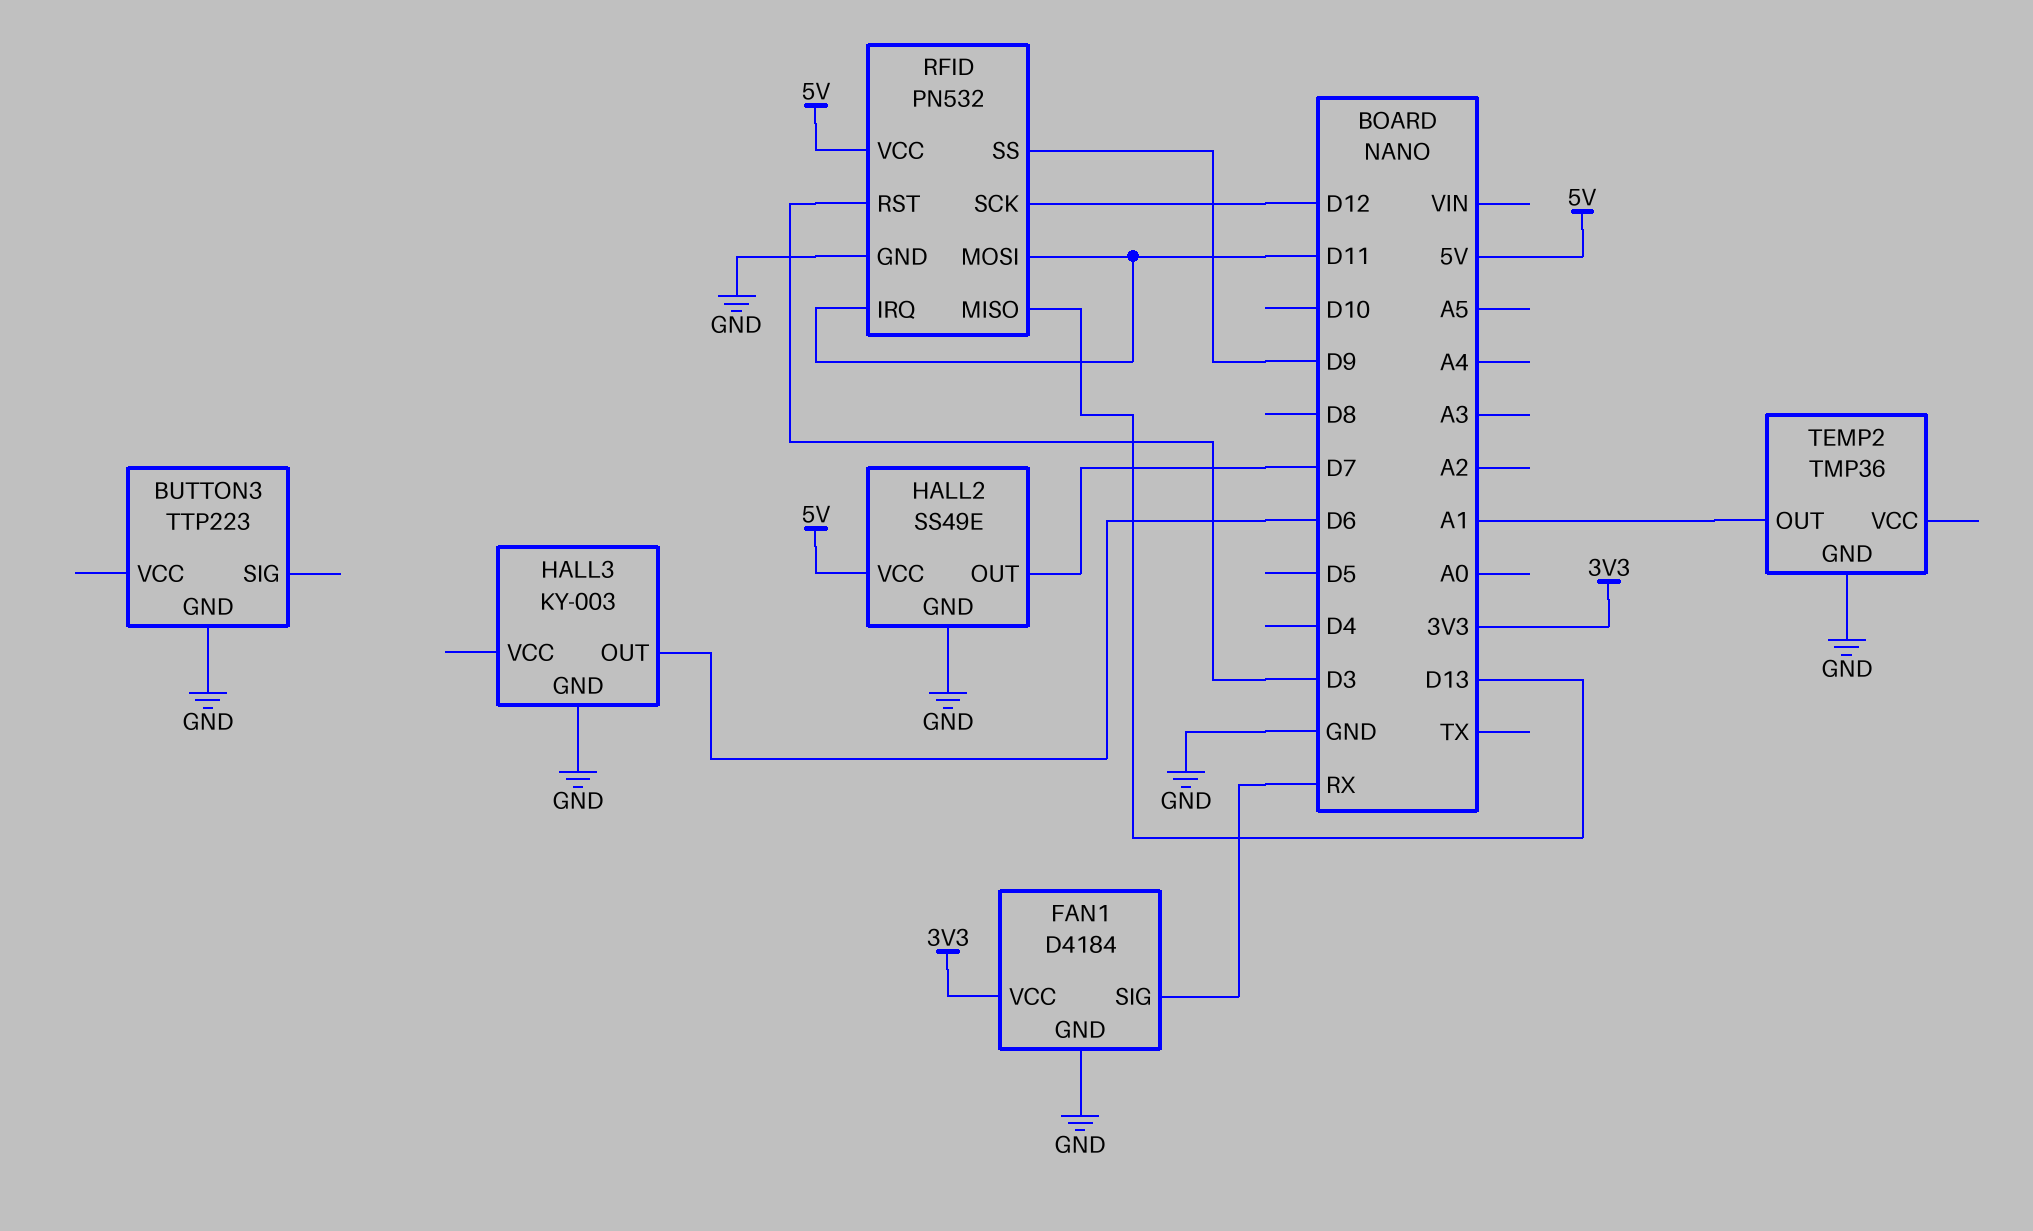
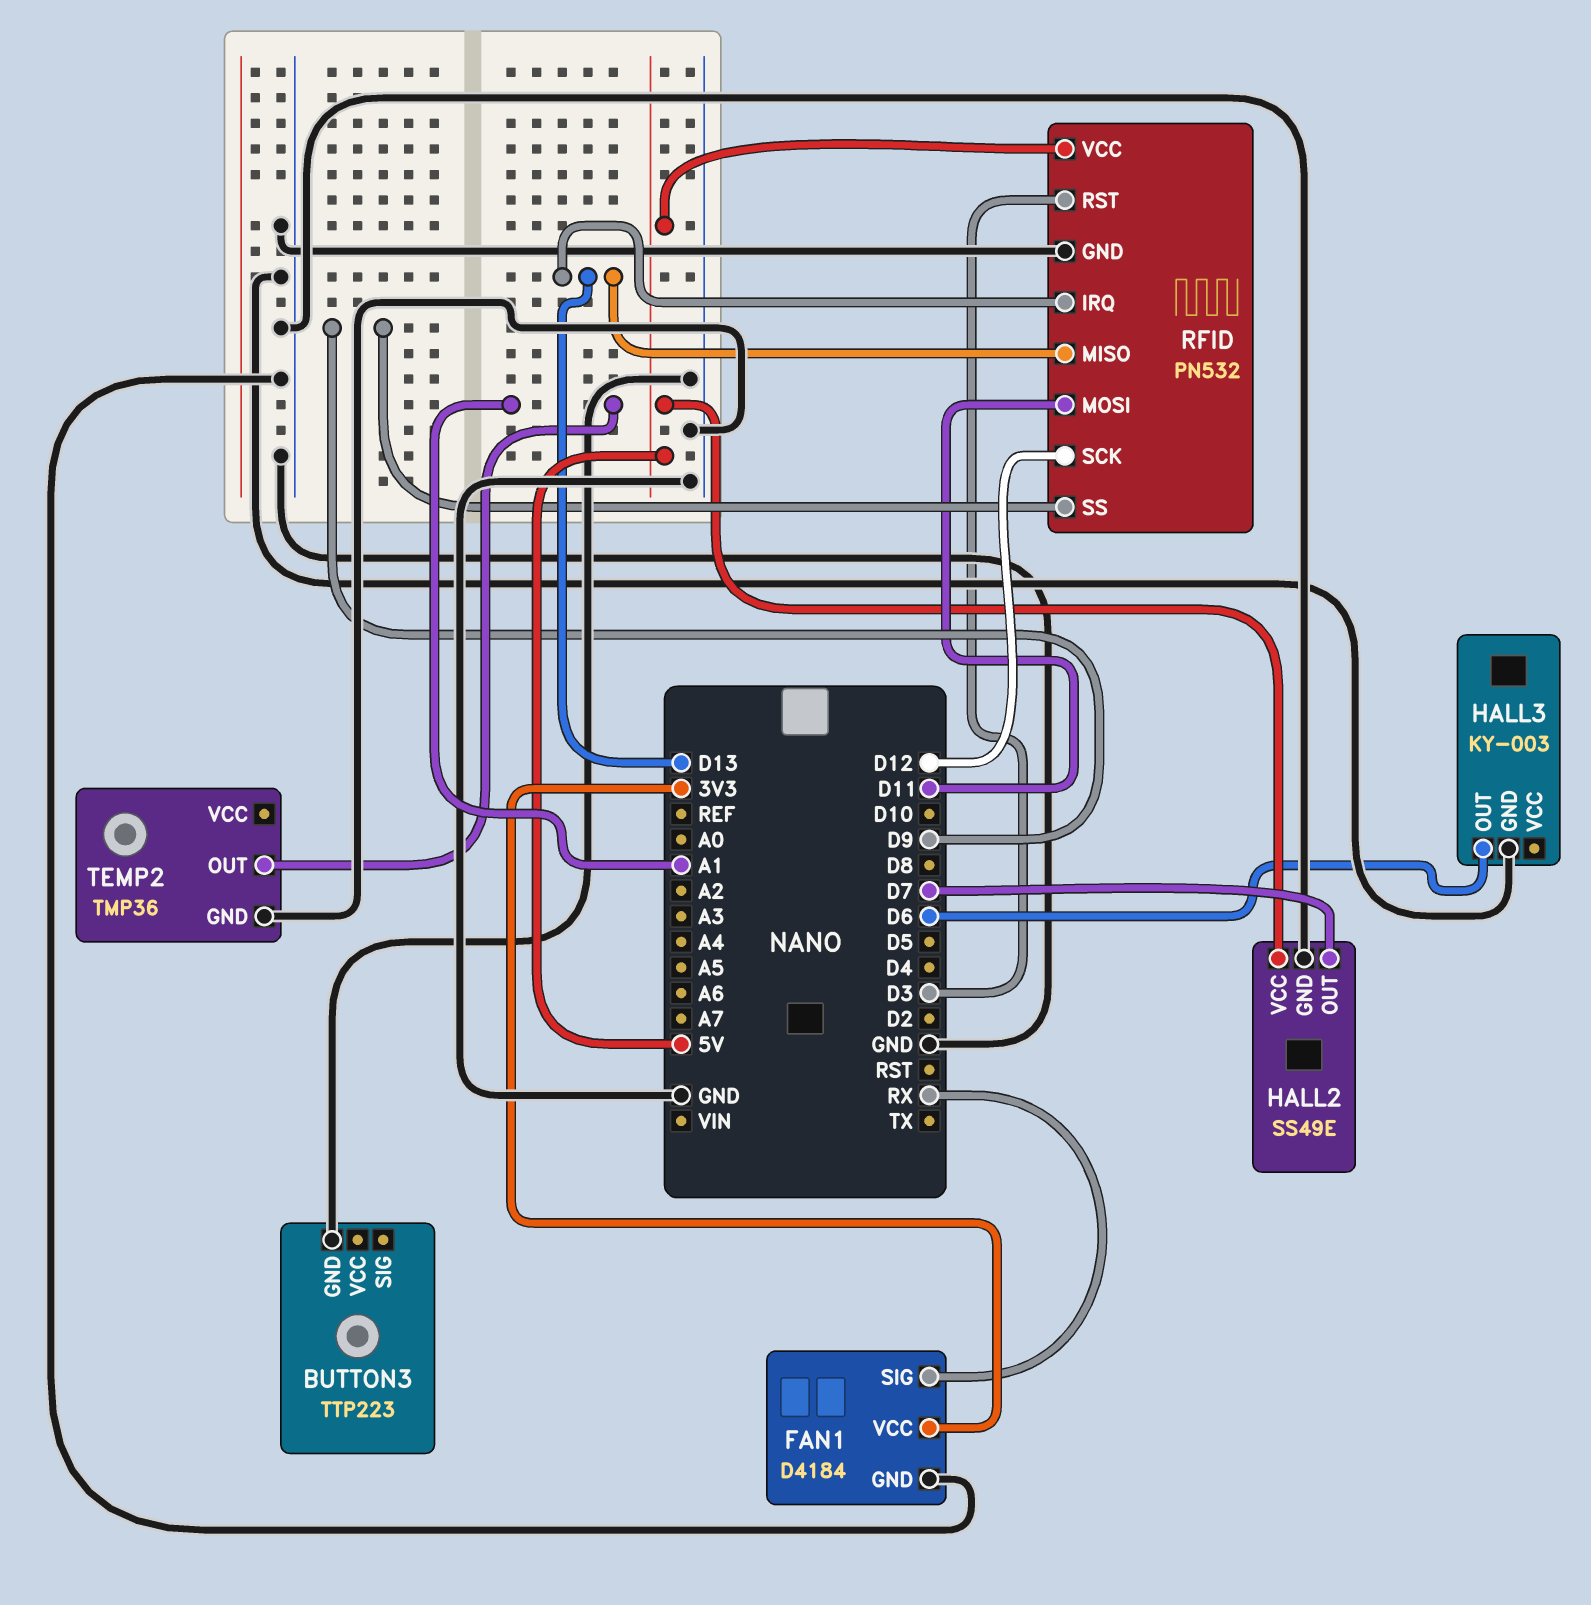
RFID pin IRQ: D11 -> D13

